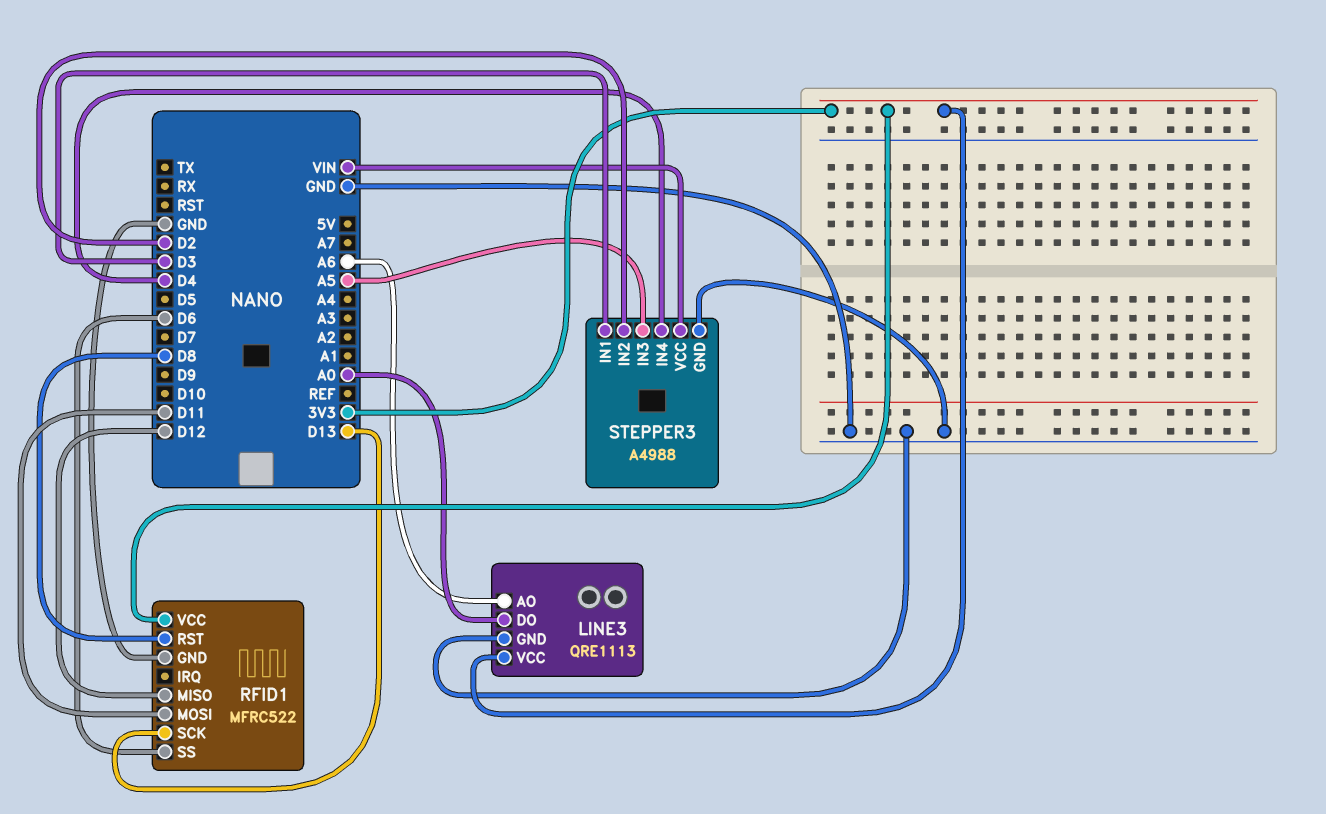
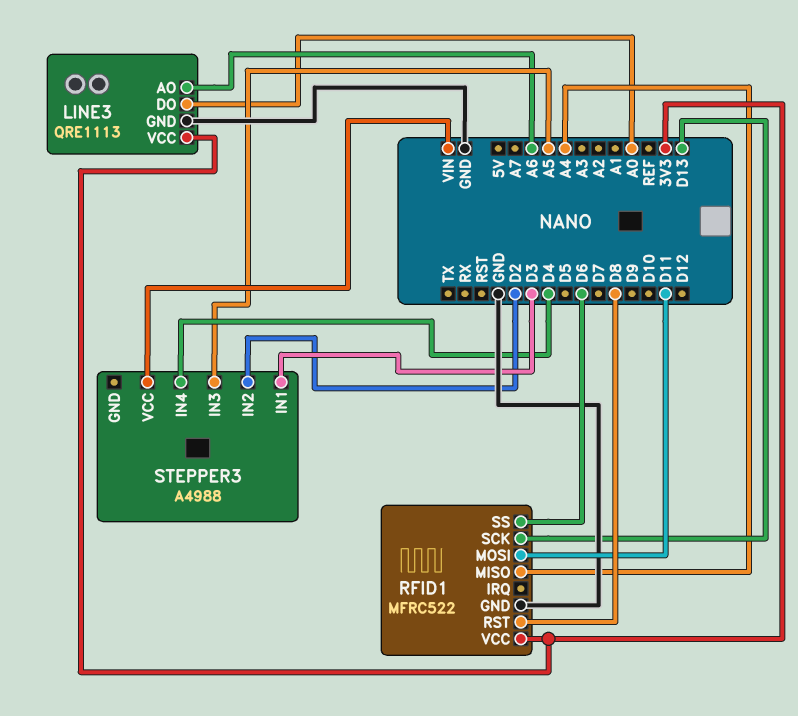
RFID1 pin MISO: D12 -> A4
STEPPER3 pin GND: GND -> none

